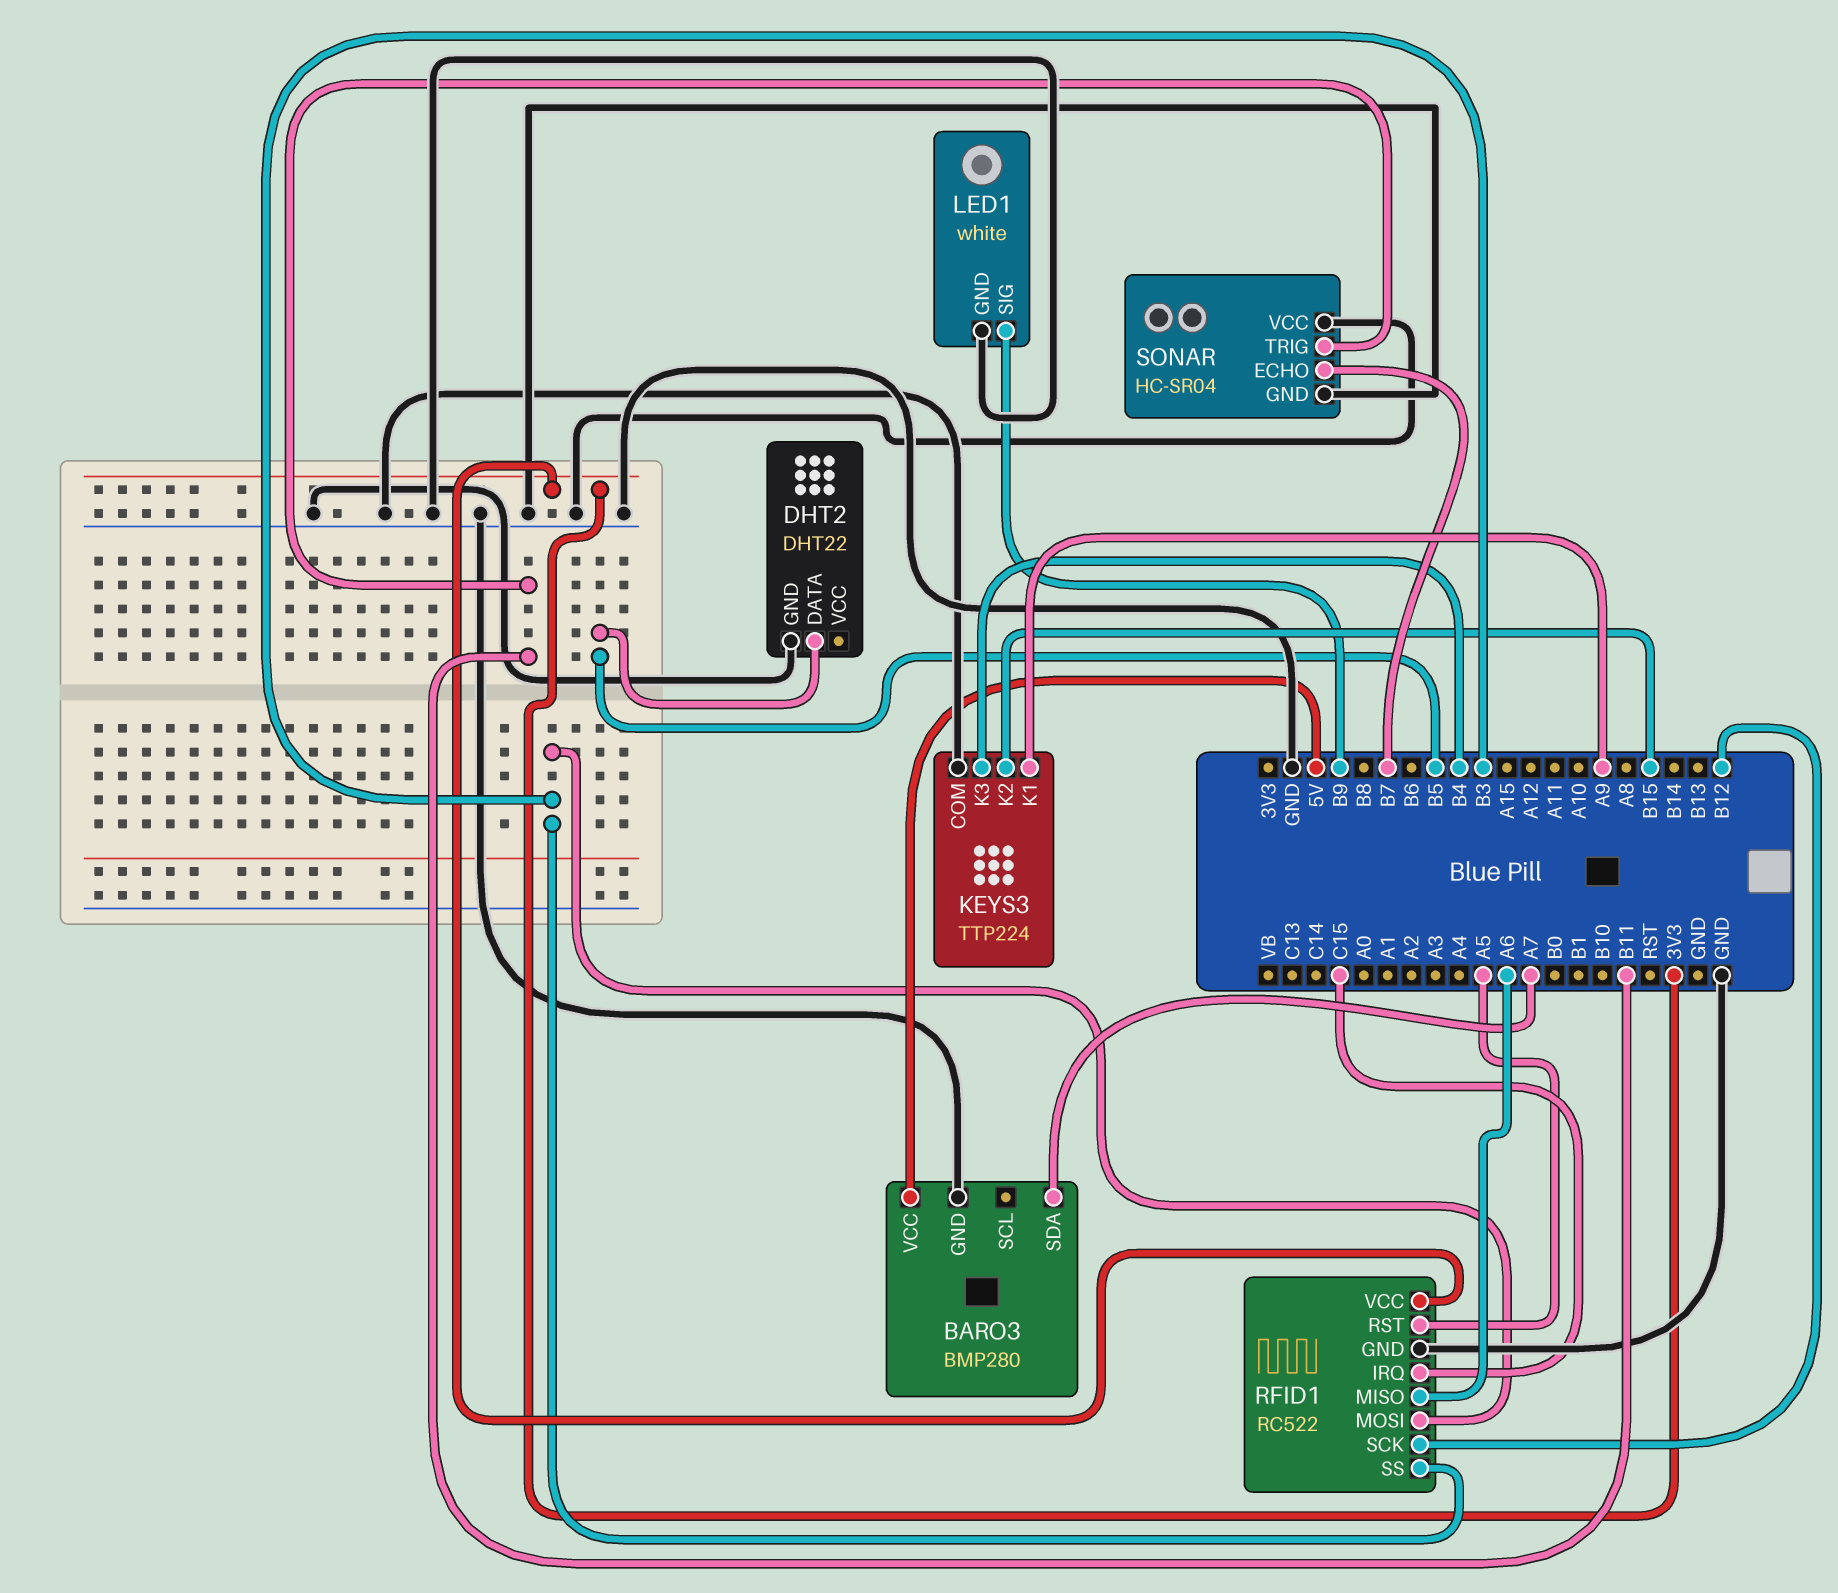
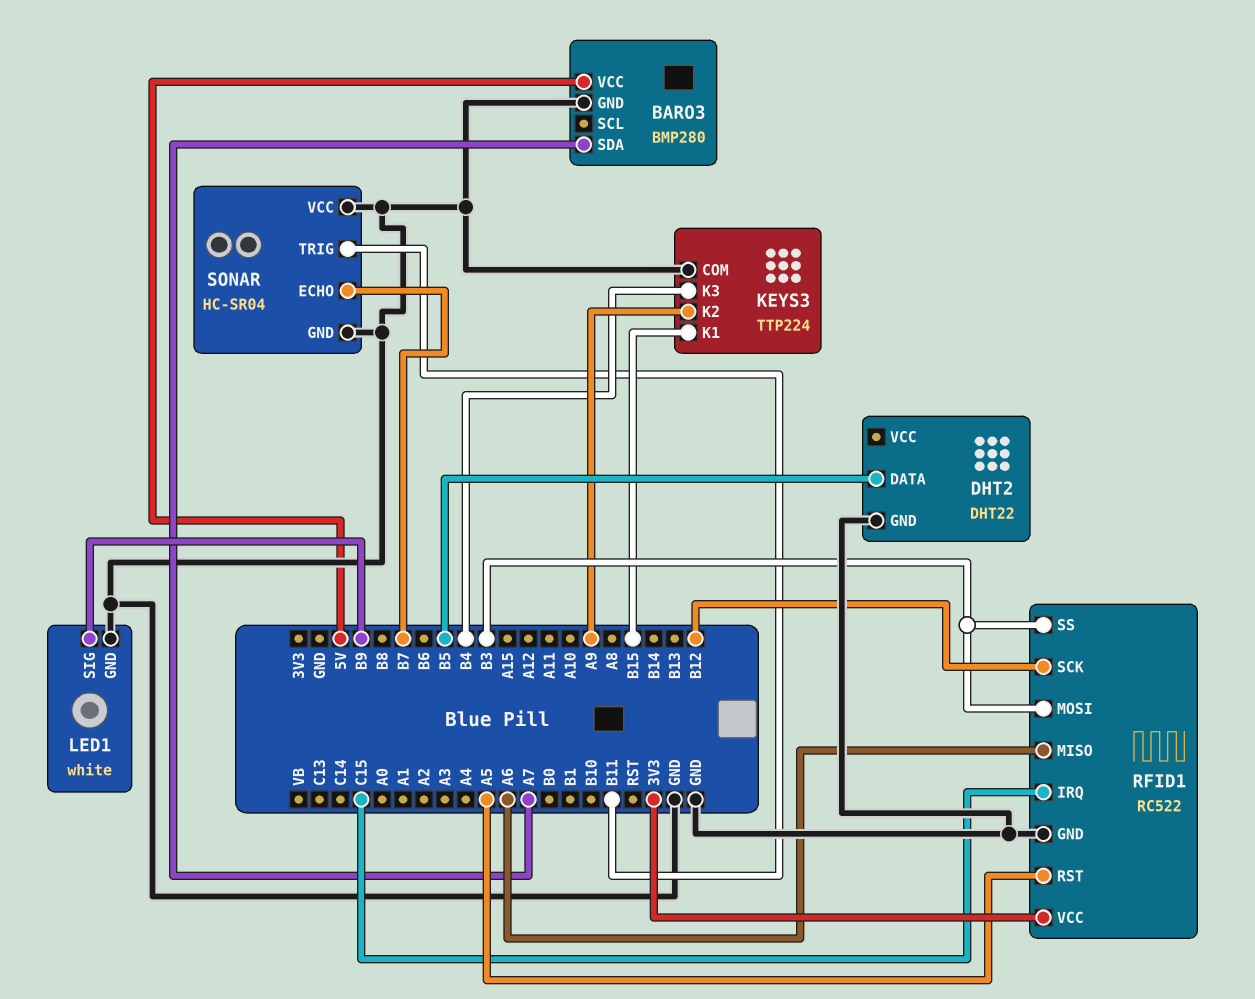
KEYS3 pin K1: A9 -> B15
KEYS3 pin K2: B15 -> A9

